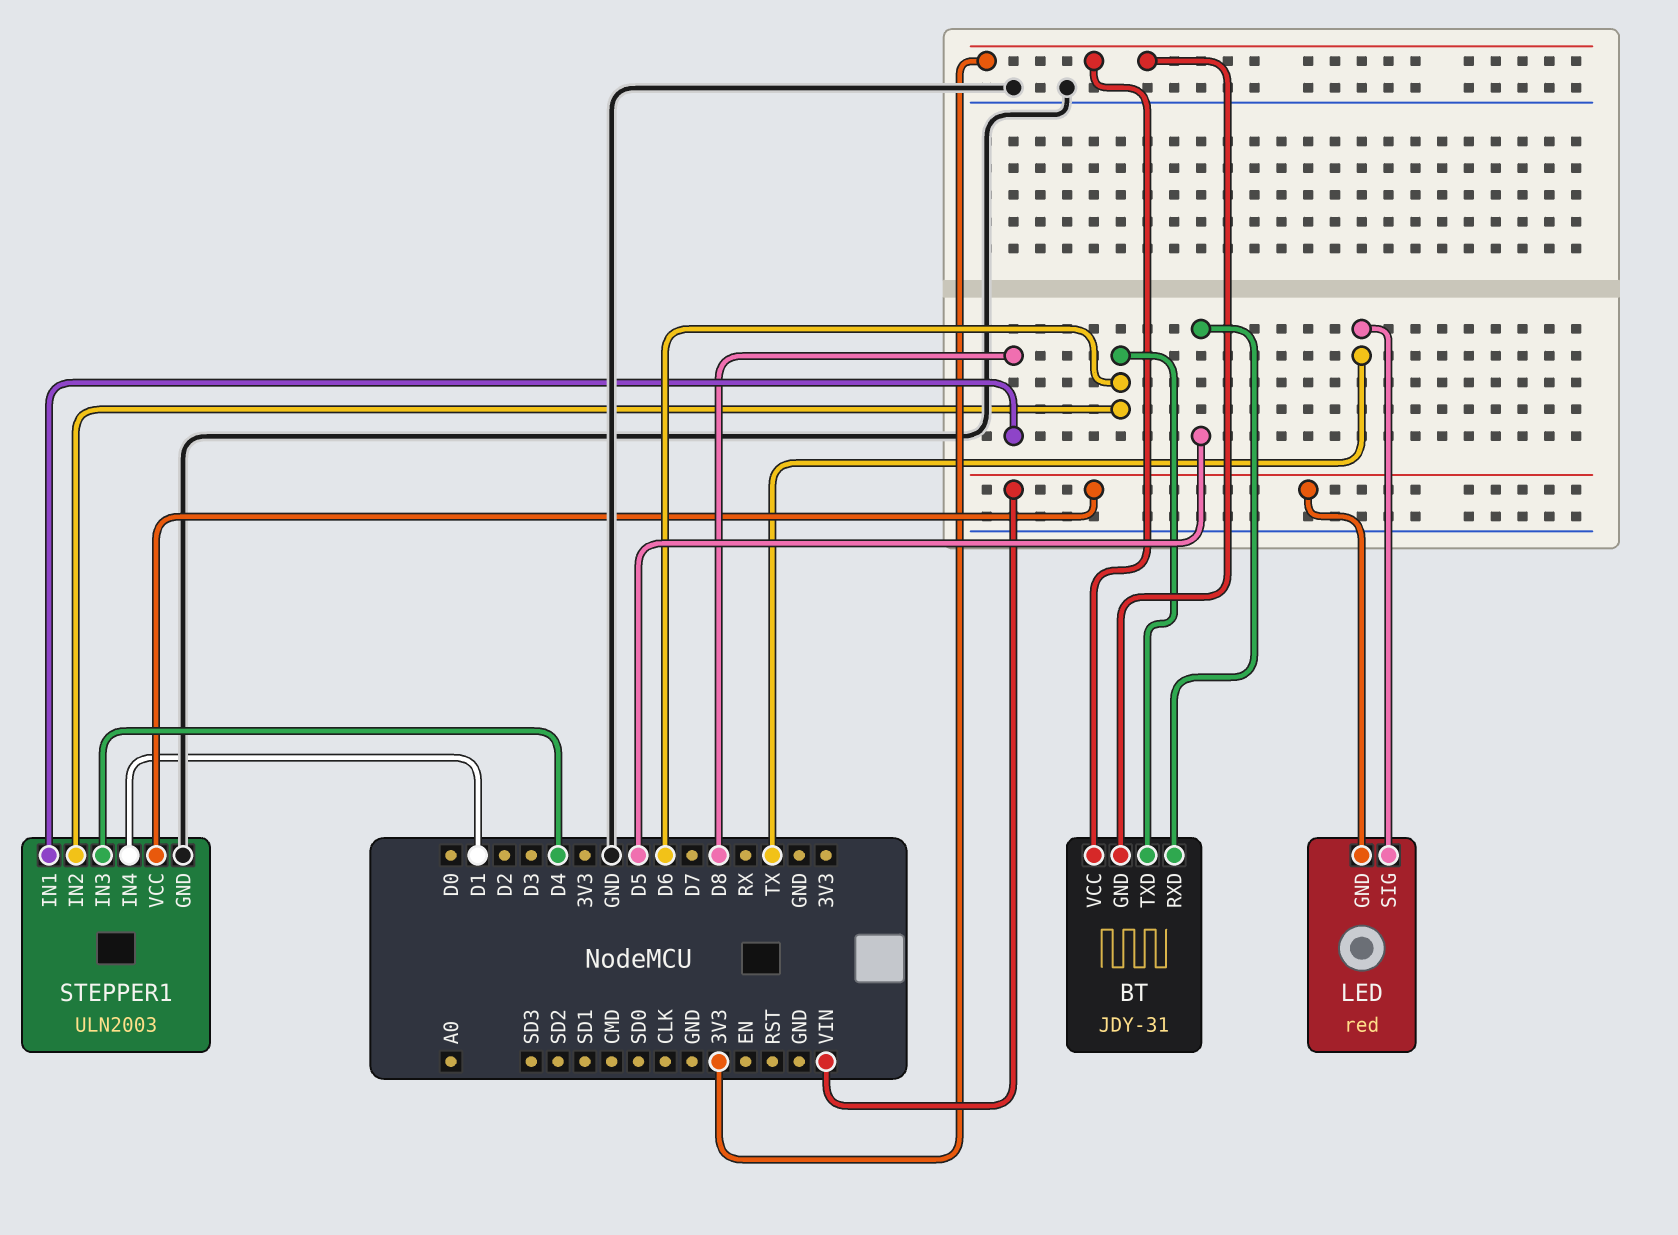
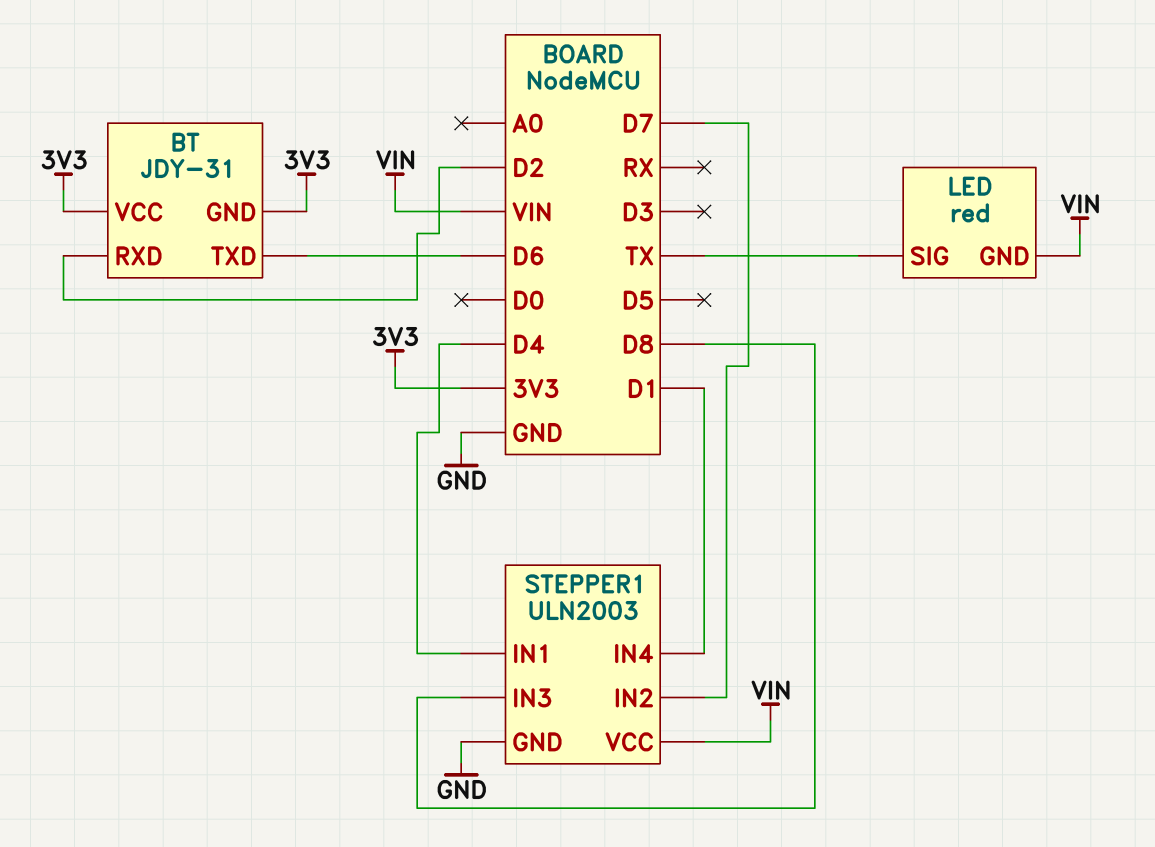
BT pin RXD: D5 -> D2
STEPPER1 pin IN1: D8 -> D4
STEPPER1 pin IN2: D6 -> D7
STEPPER1 pin IN3: D4 -> D8

